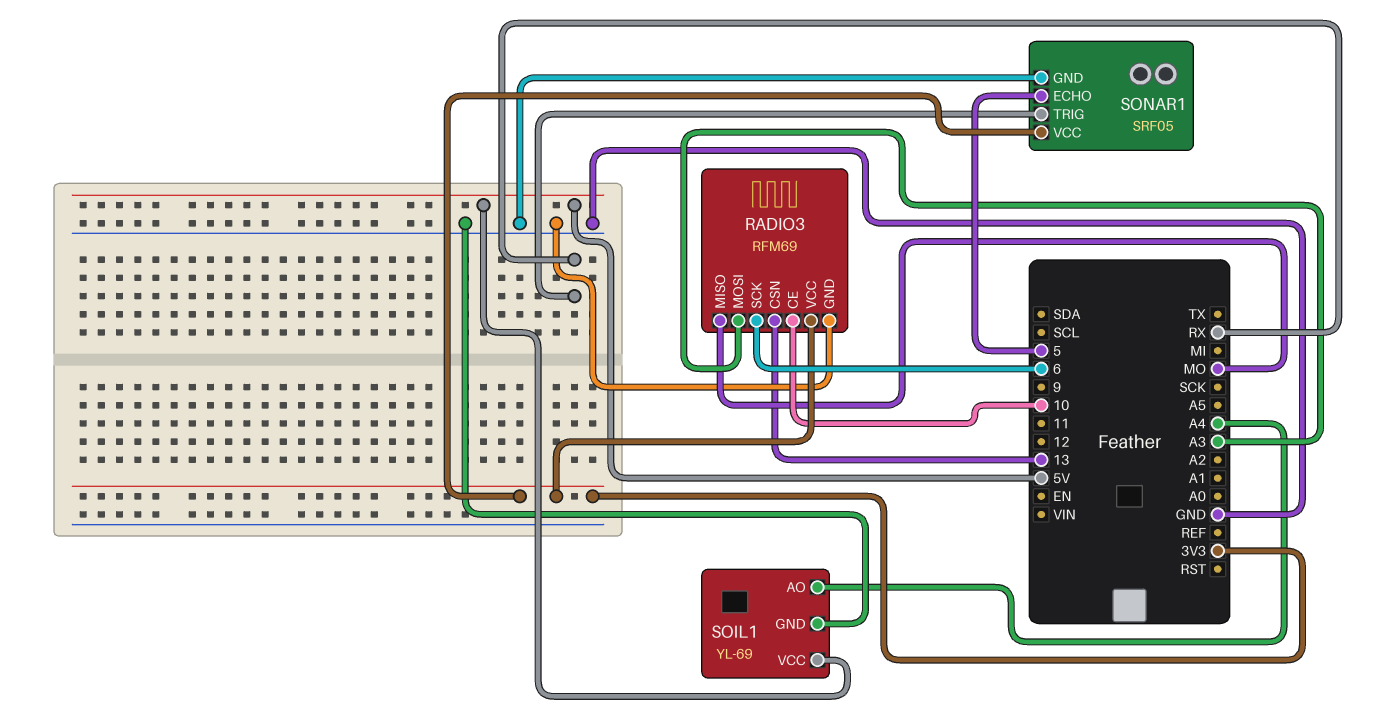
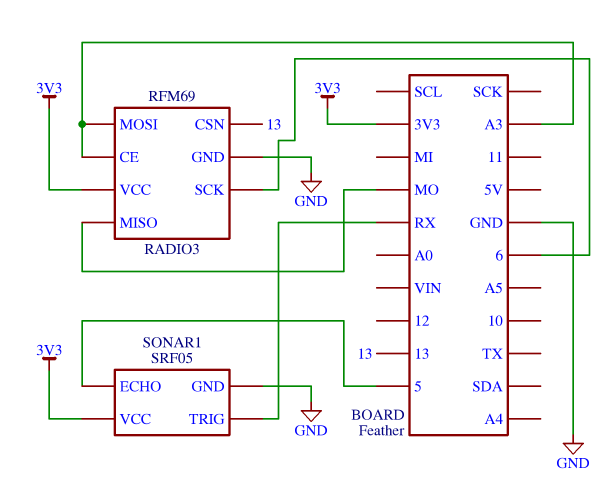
RADIO3 pin CE: 10 -> A3
SOIL1: YL-69 -> none
SOIL1 pin AO: A4 -> none
SOIL1 pin GND: GND -> none
SOIL1 pin VCC: 5V -> none

